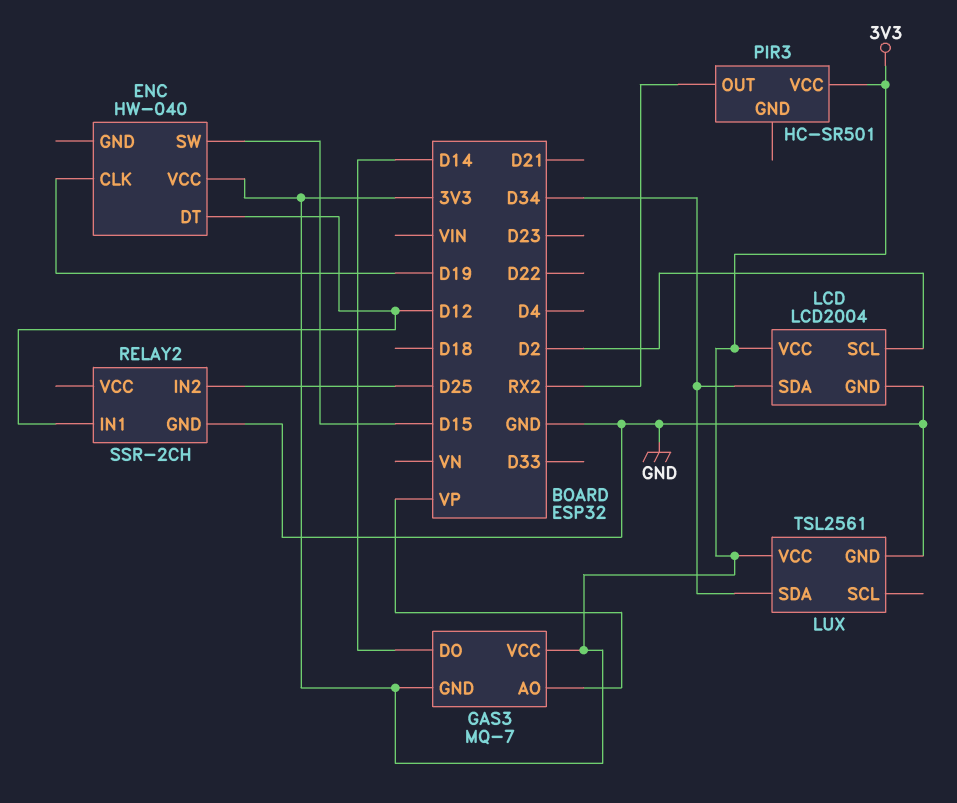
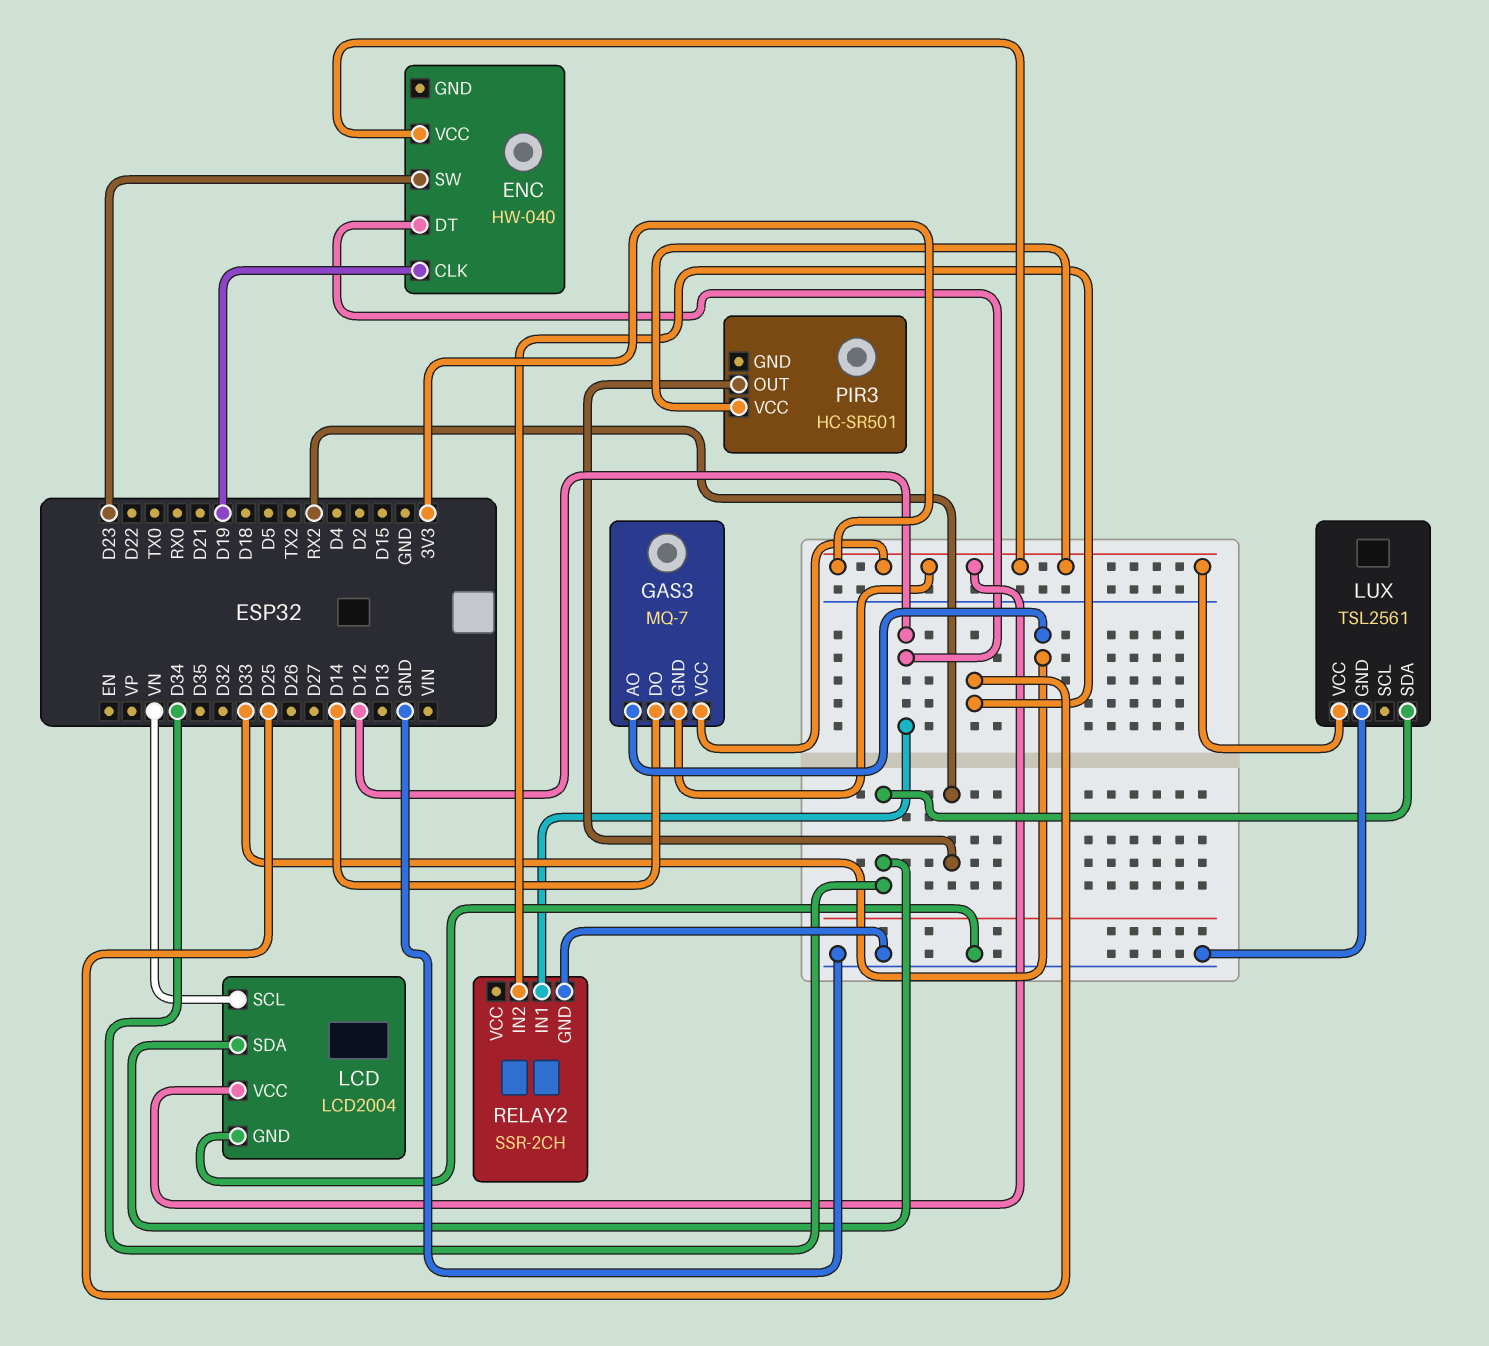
ENC pin SW: D15 -> D23
GAS3 pin AO: VP -> D33
LCD pin SCL: D2 -> VN

